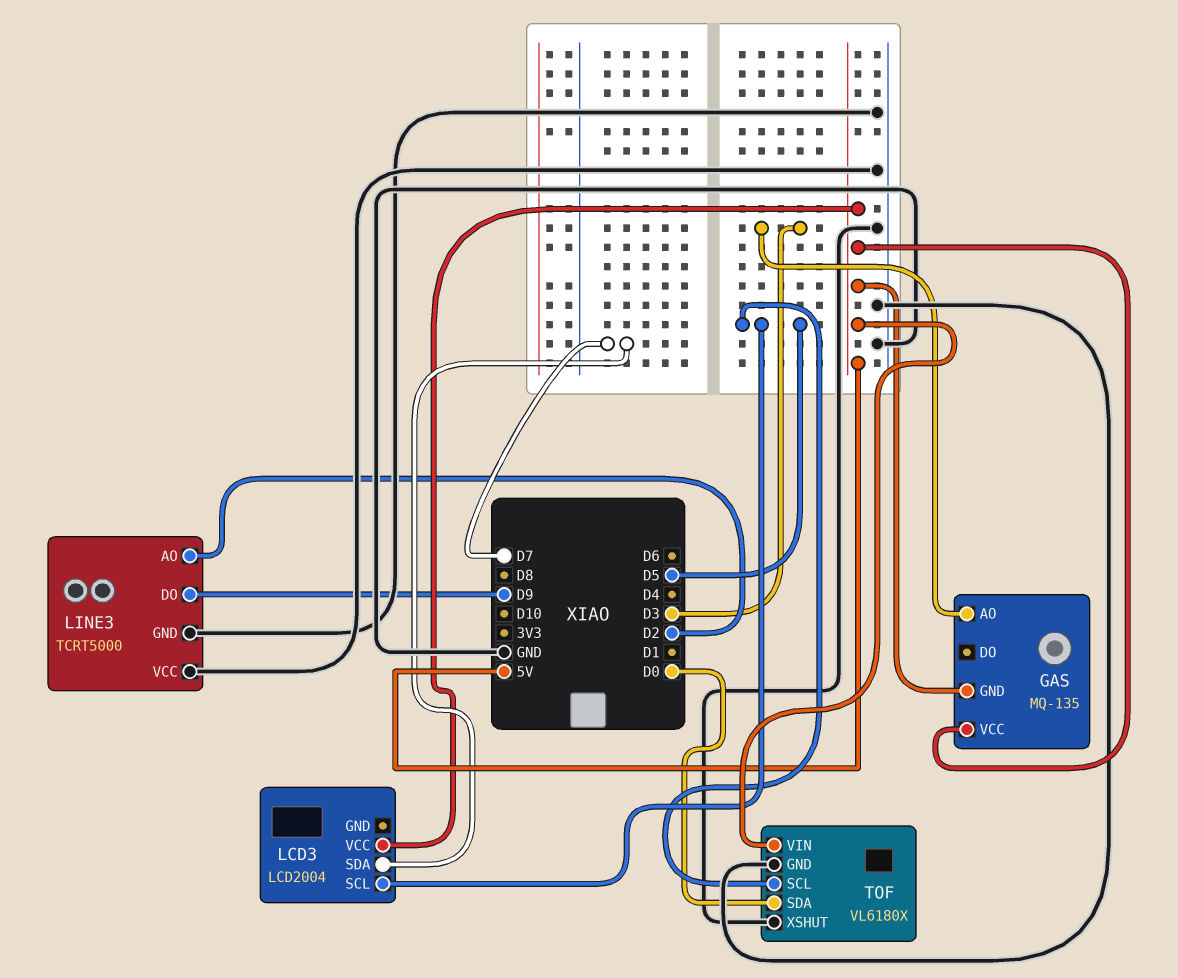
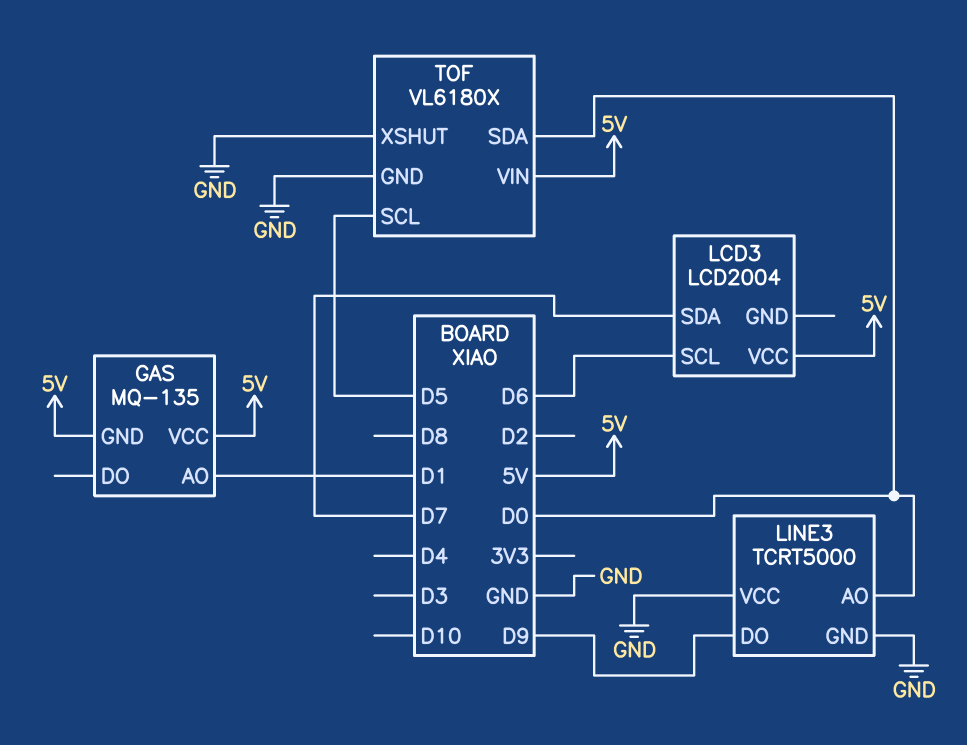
GAS pin AO: D3 -> D1
LCD3 pin SCL: D5 -> D6
LINE3 pin AO: D2 -> D0

